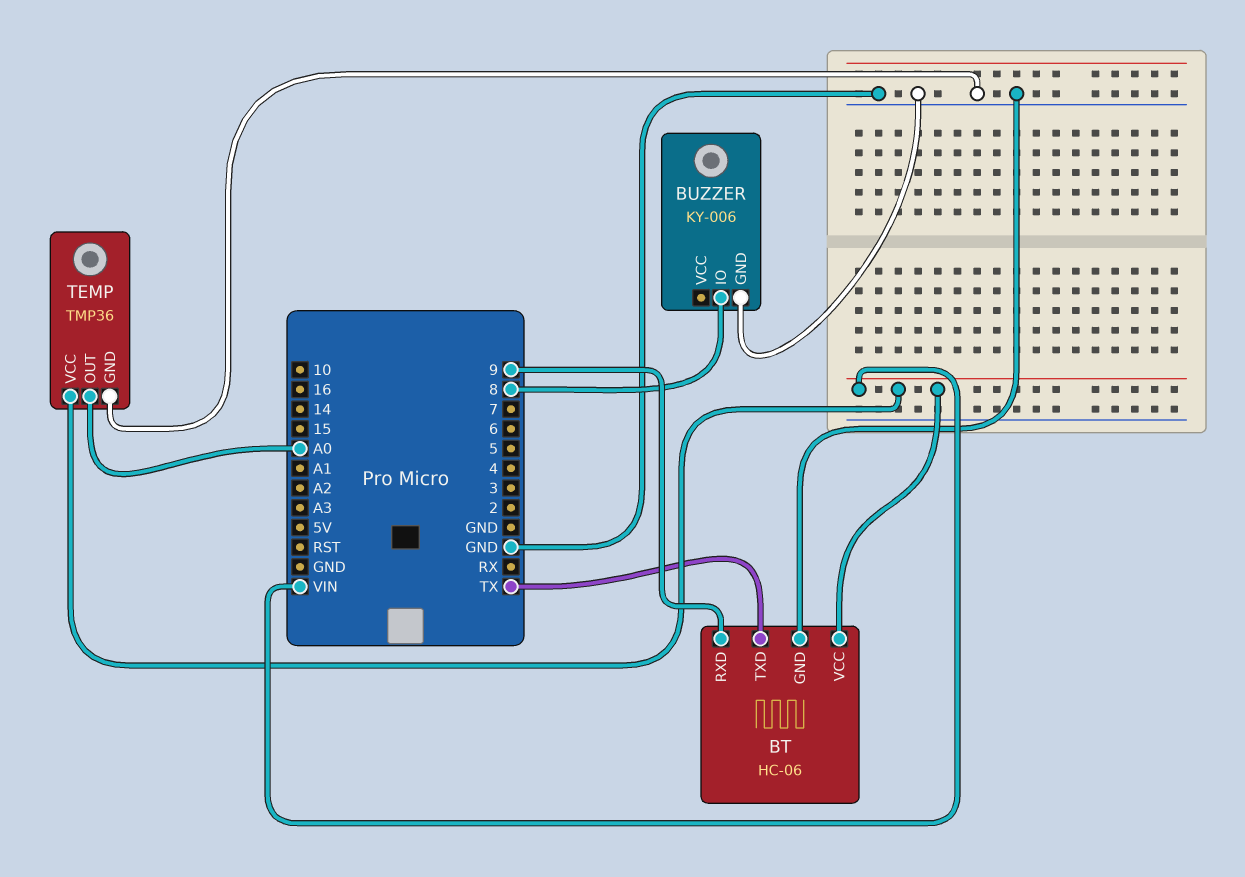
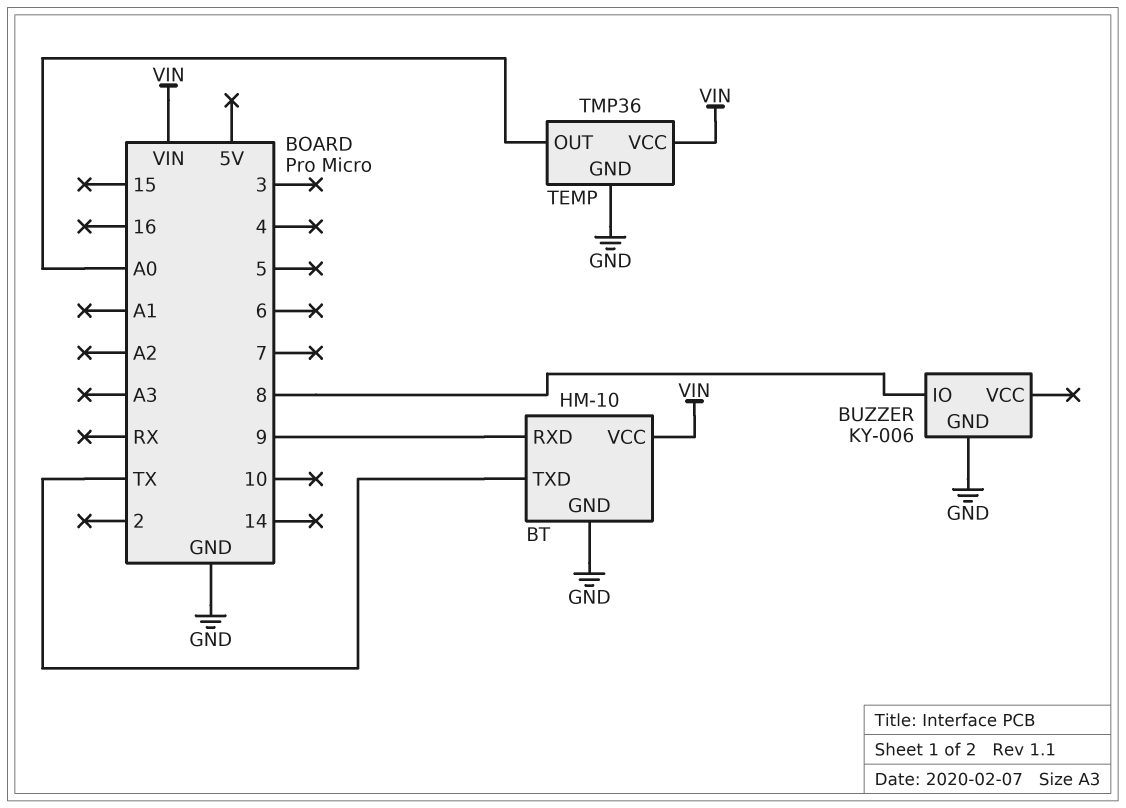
BT: HC-06 -> HM-10

